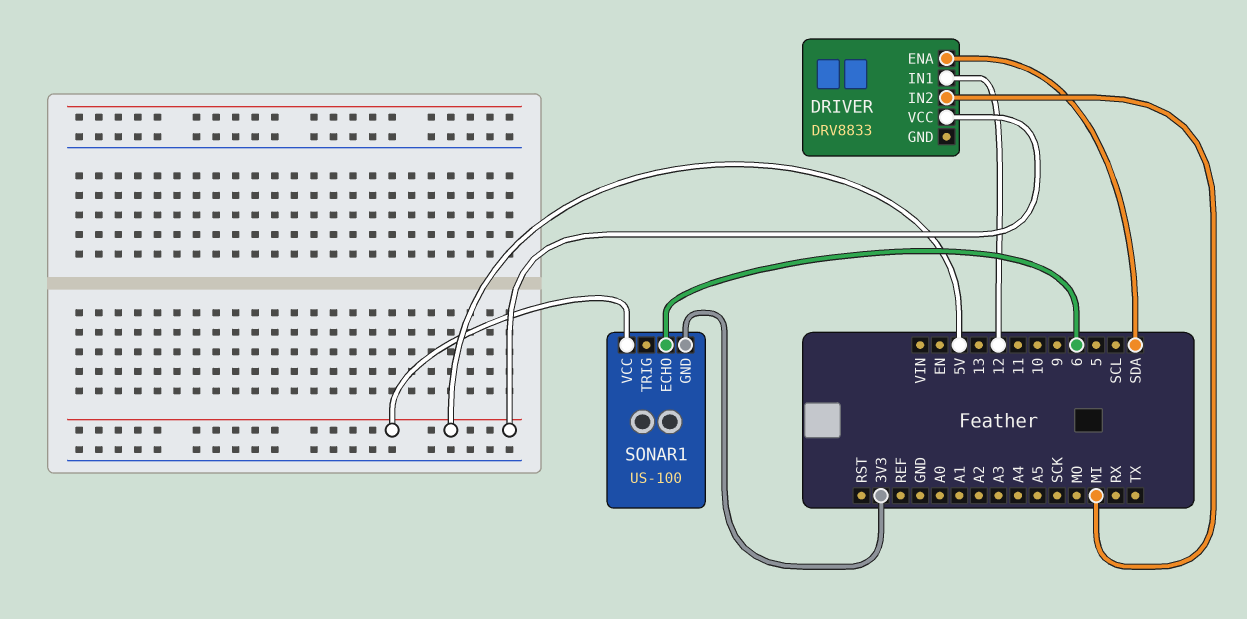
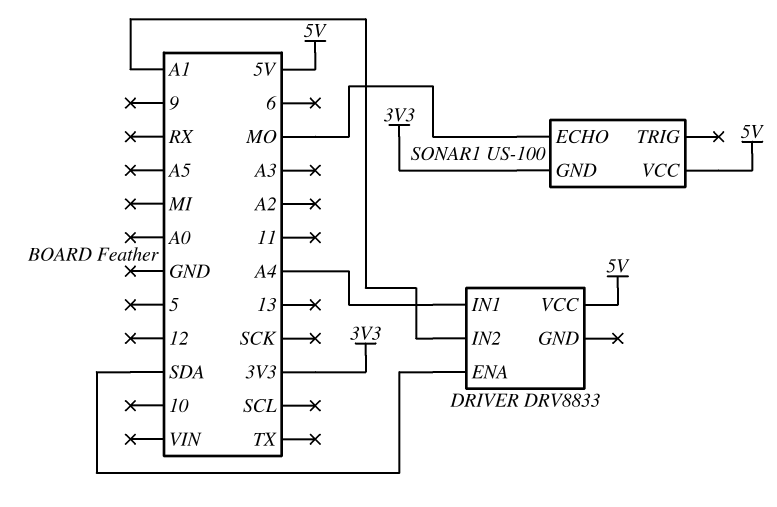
DRIVER pin IN1: 12 -> A4
DRIVER pin IN2: MI -> A1
SONAR1 pin ECHO: 6 -> MO

